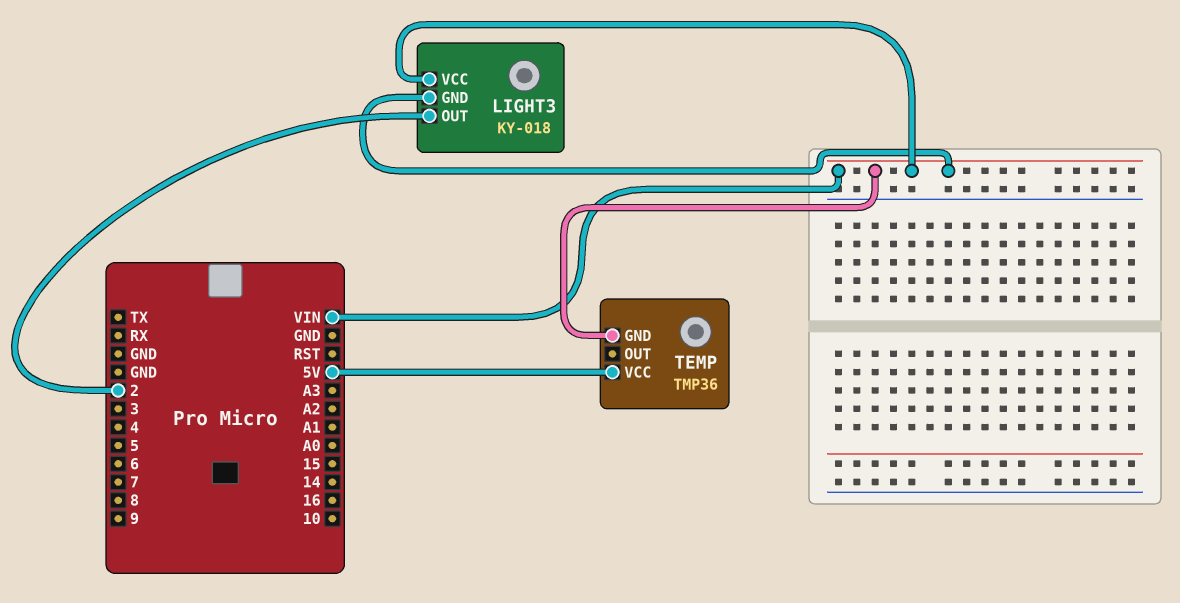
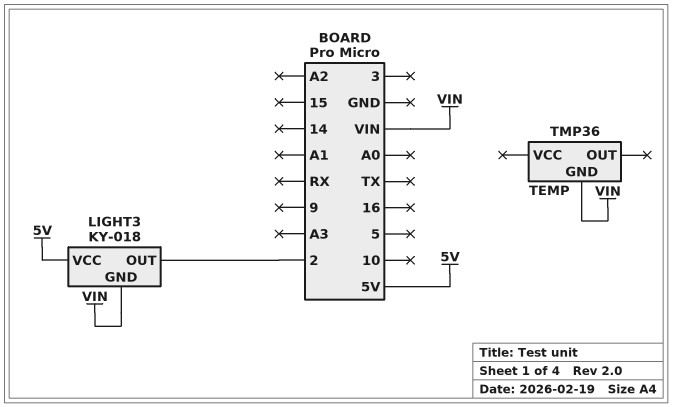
LIGHT3 pin VCC: VIN -> 5V
TEMP pin VCC: 5V -> none

